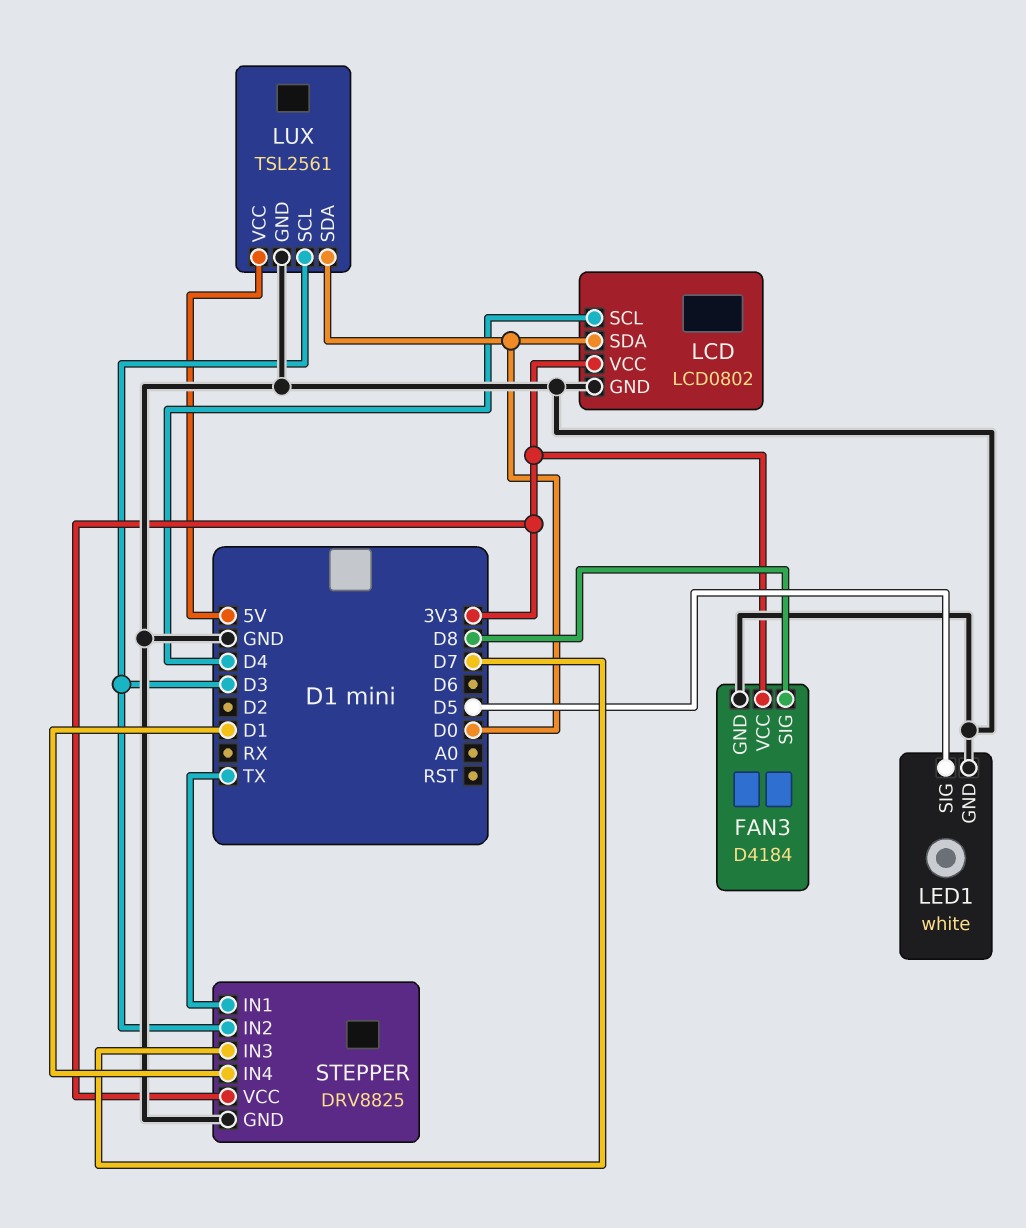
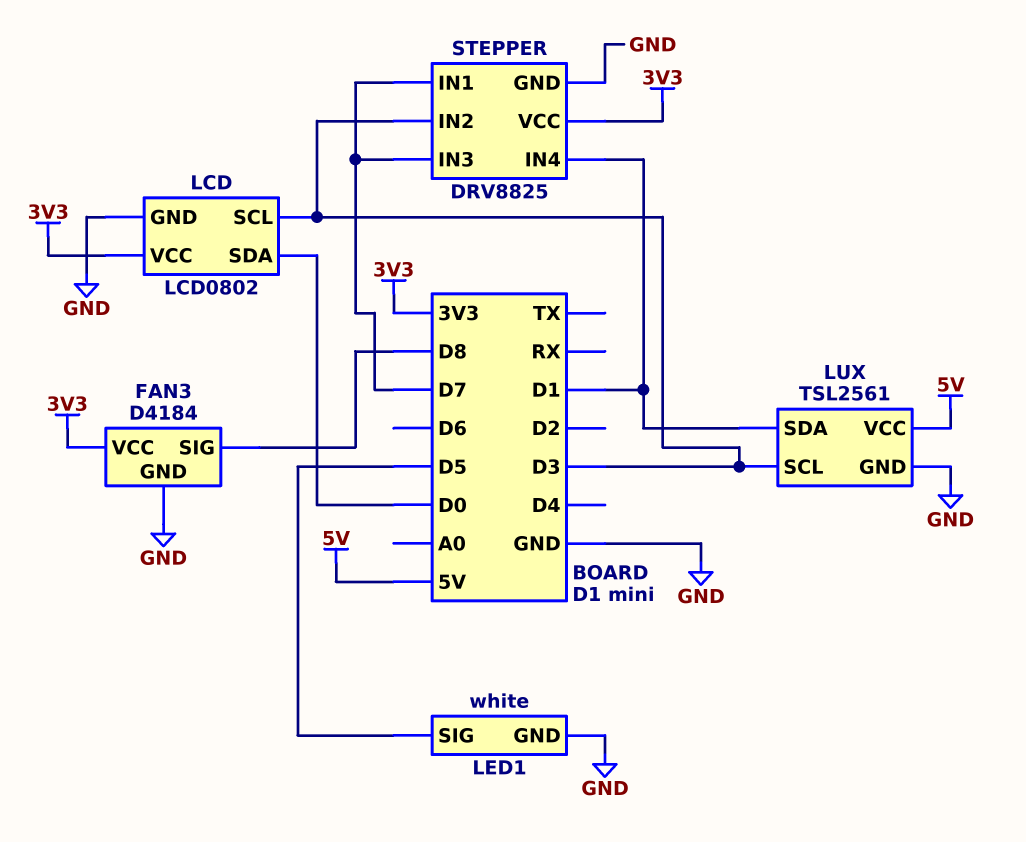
LCD pin SCL: D4 -> D3
LUX pin SDA: D0 -> D1
STEPPER pin IN1: TX -> D7

